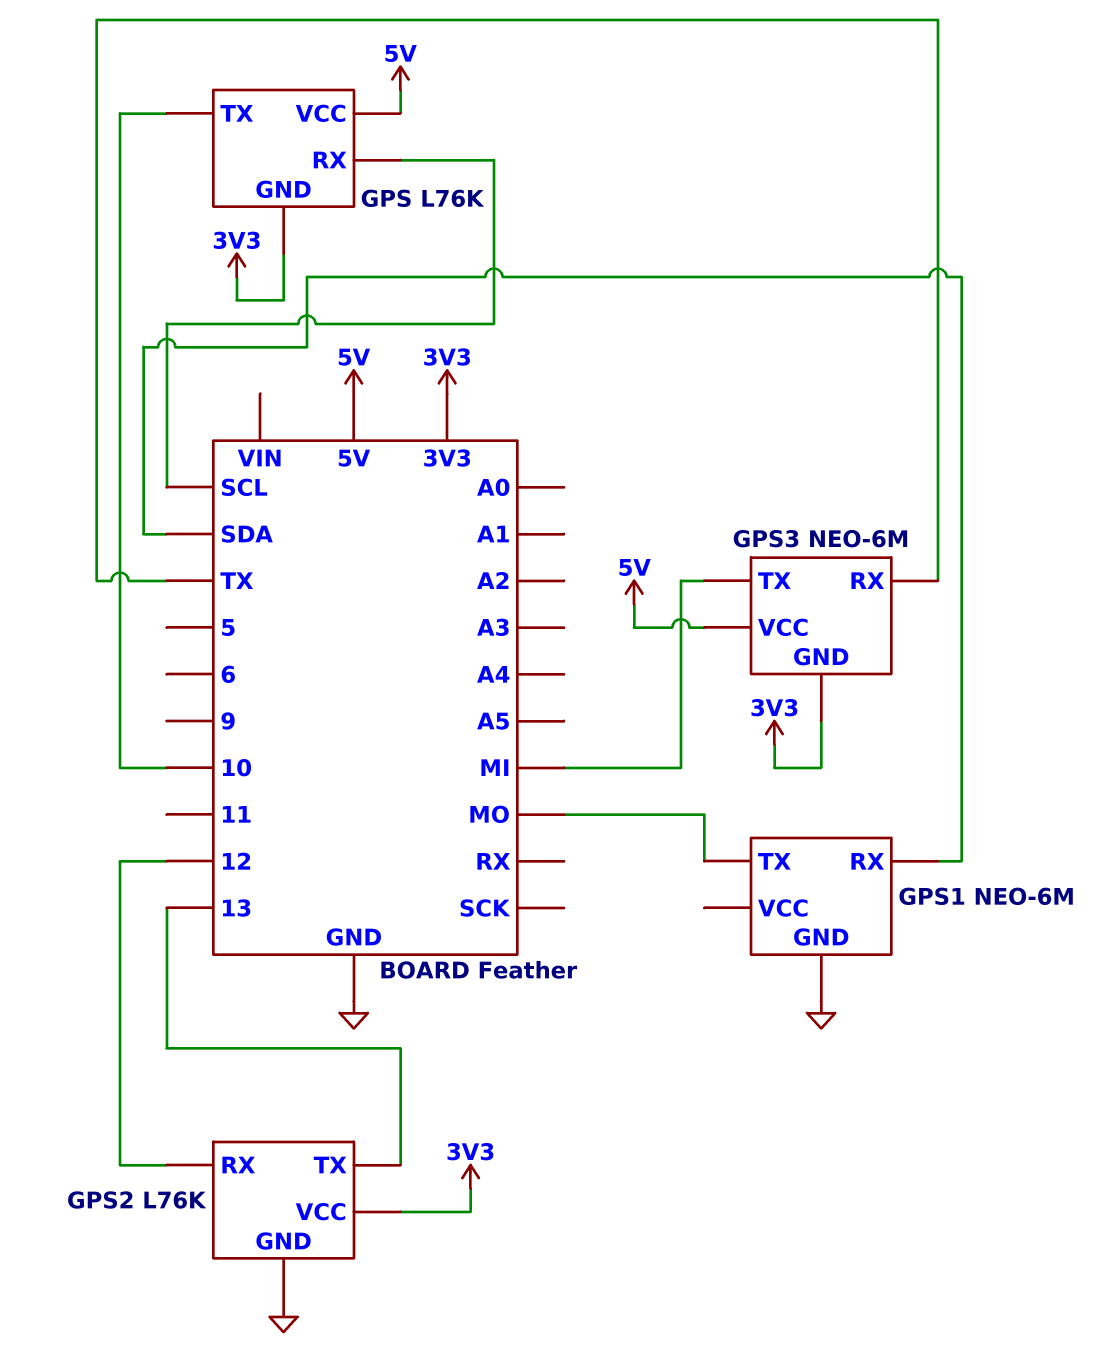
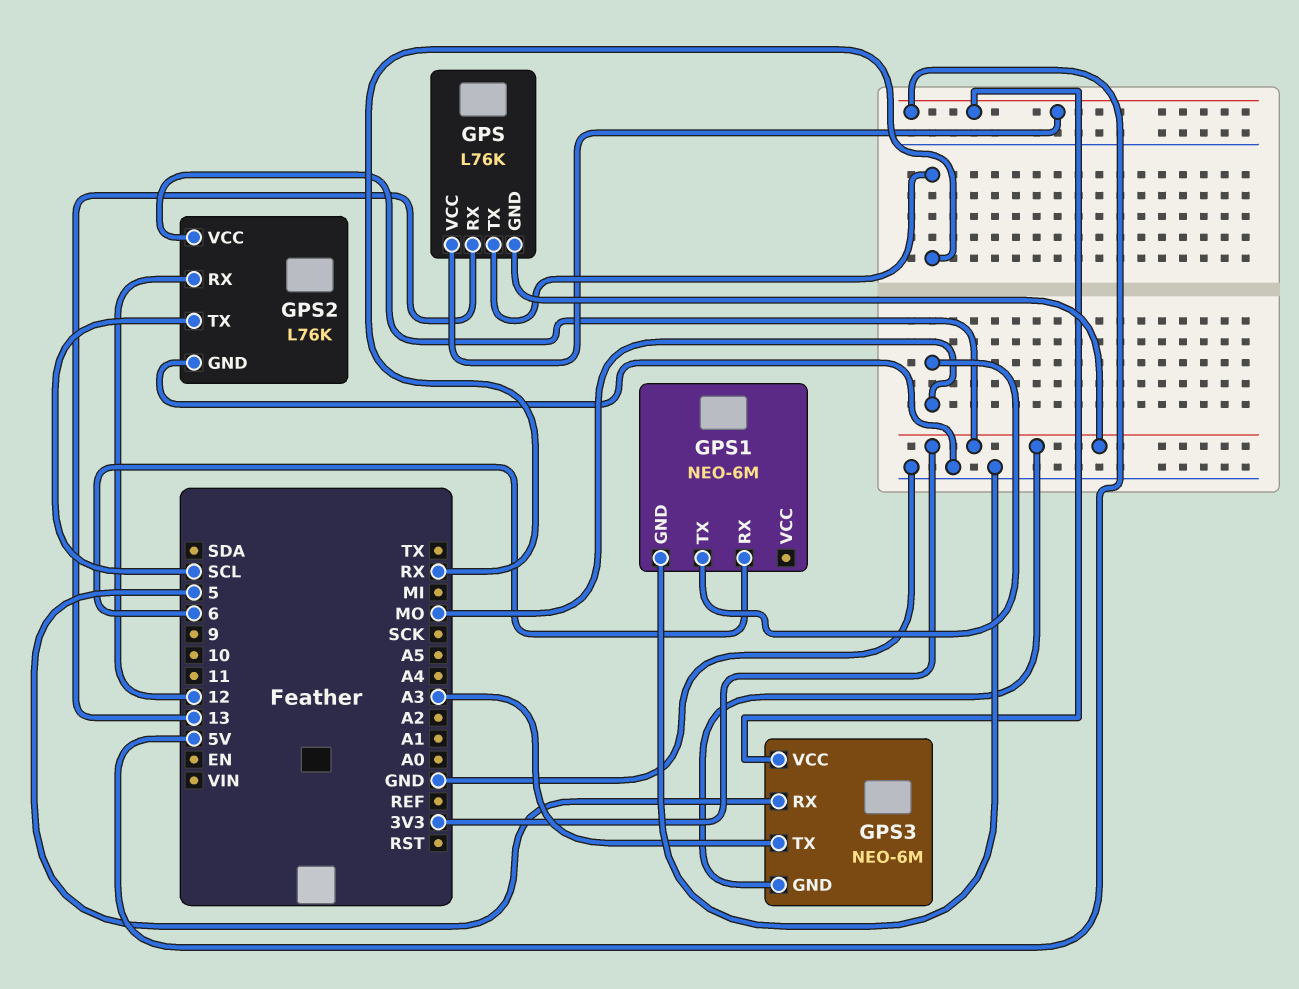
GPS pin RX: SCL -> 13
GPS pin TX: 10 -> RX
GPS1 pin RX: SDA -> 6
GPS2 pin TX: 13 -> SCL
GPS3 pin RX: TX -> 5
GPS3 pin TX: MI -> A3

